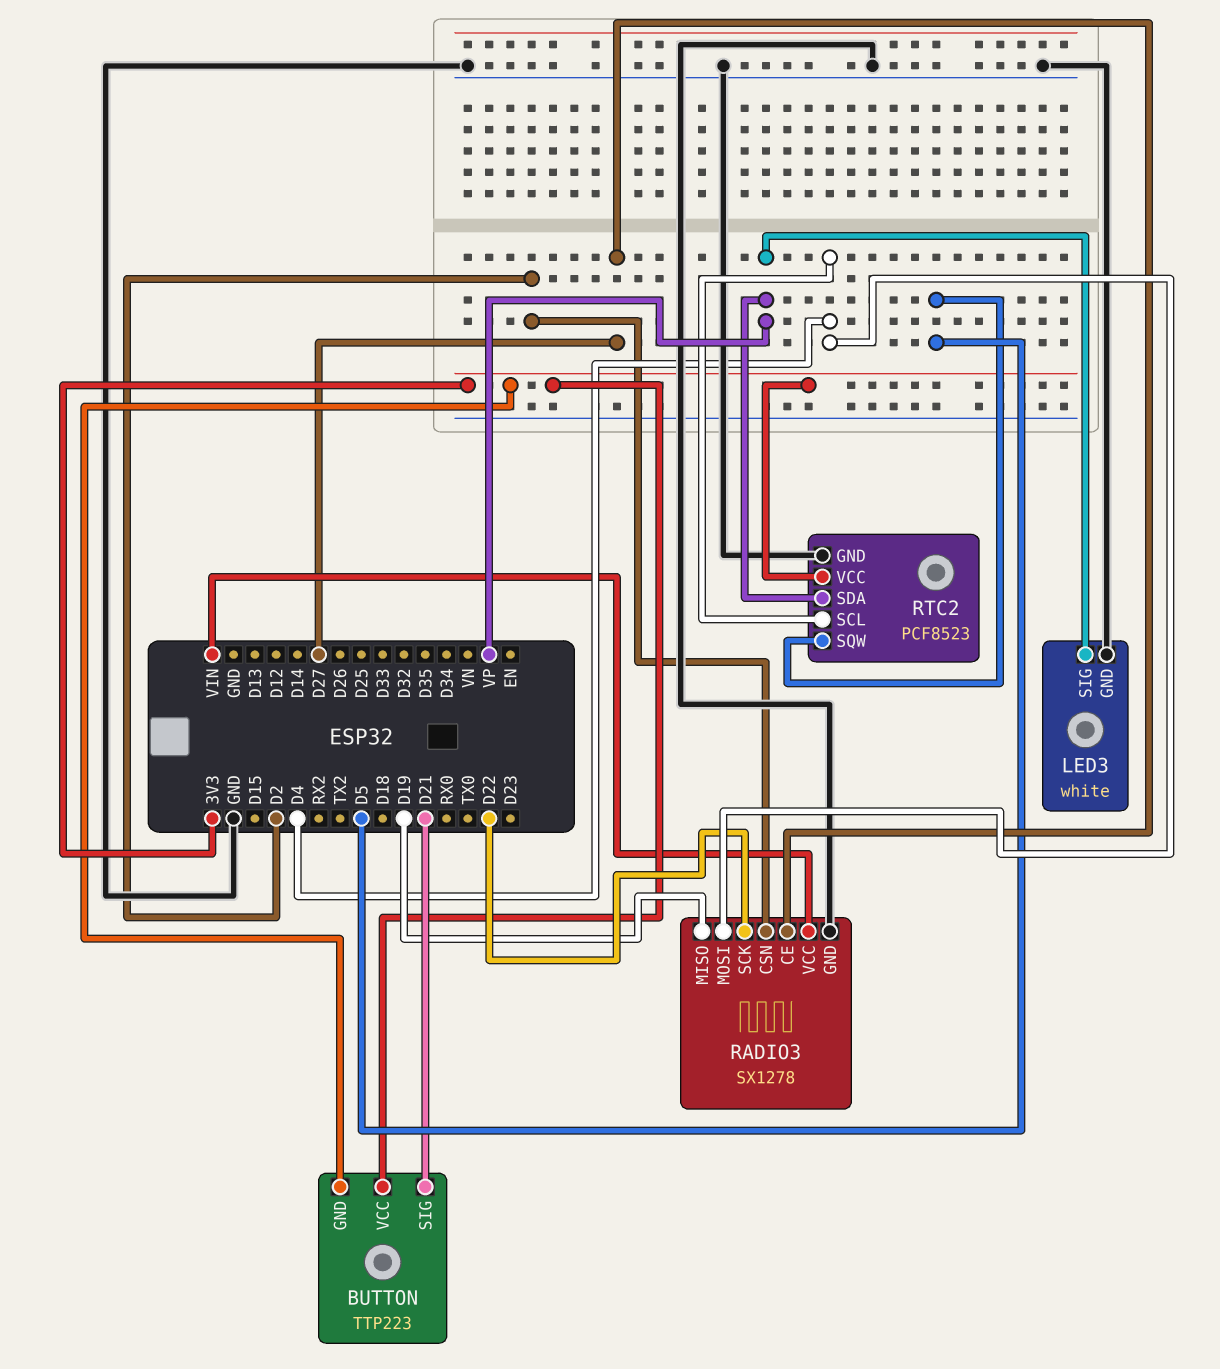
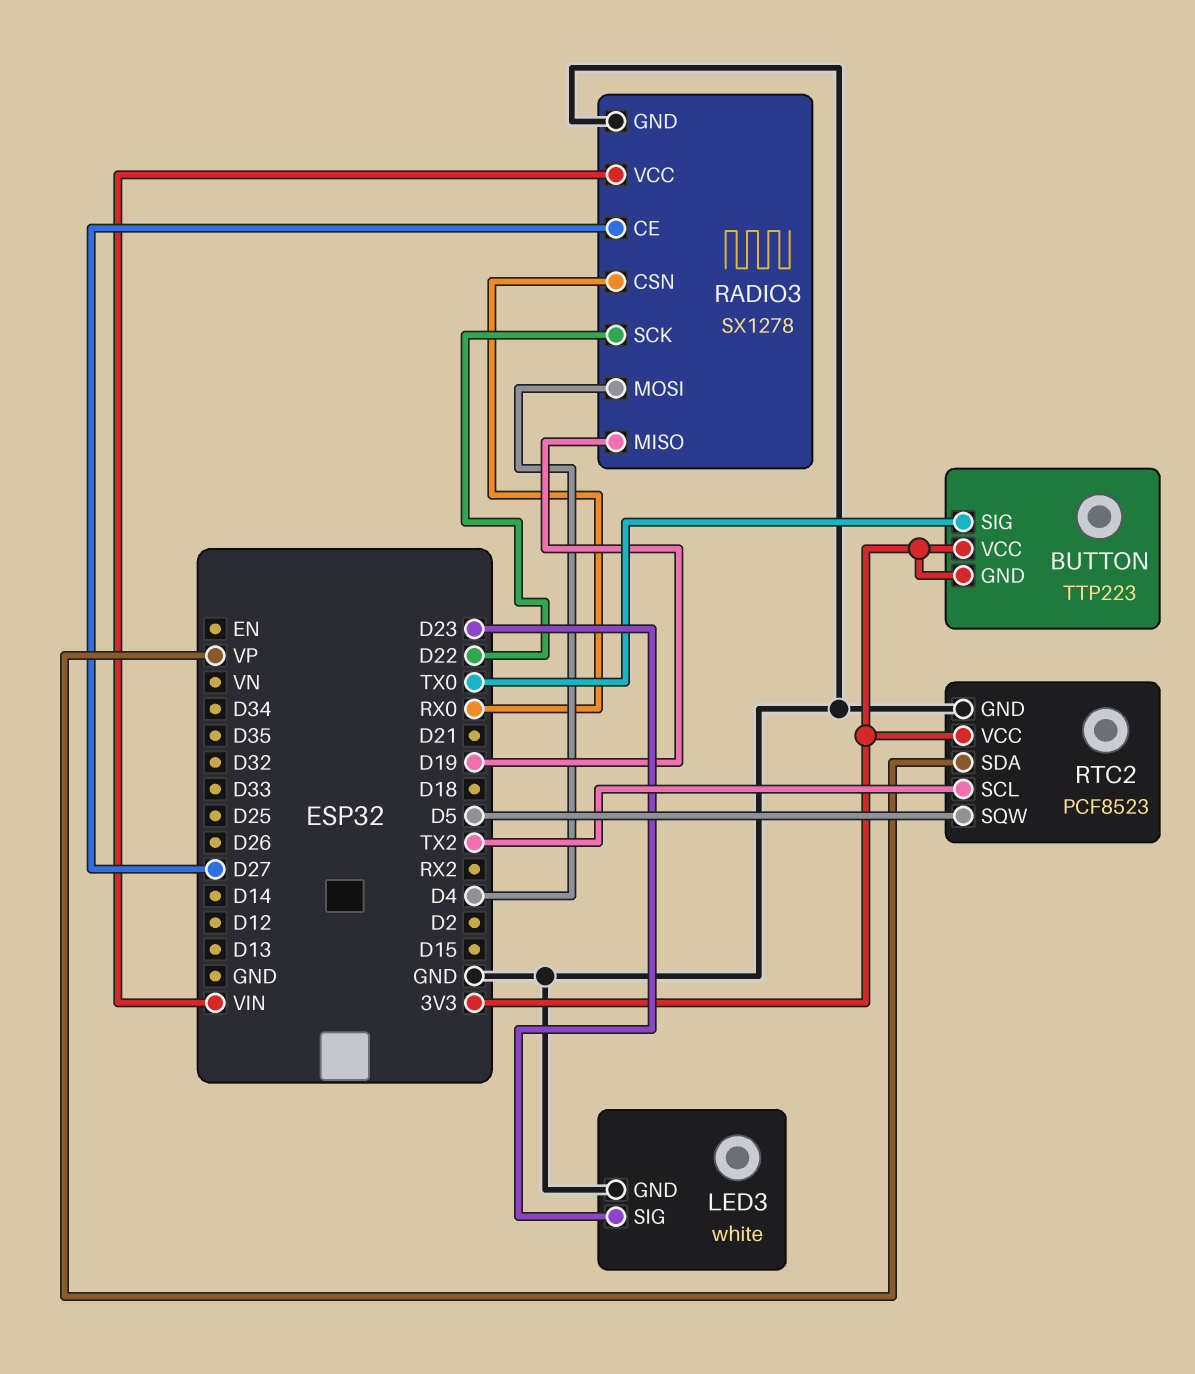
BUTTON pin SIG: D21 -> TX0
LED3 pin SIG: VP -> D23
RADIO3 pin CSN: D2 -> RX0
RTC2 pin SCL: D4 -> TX2

